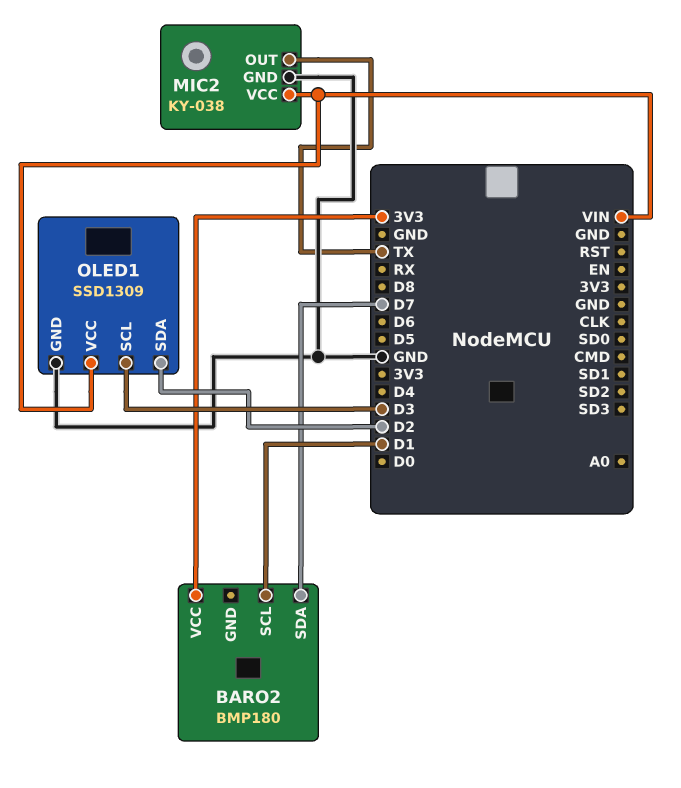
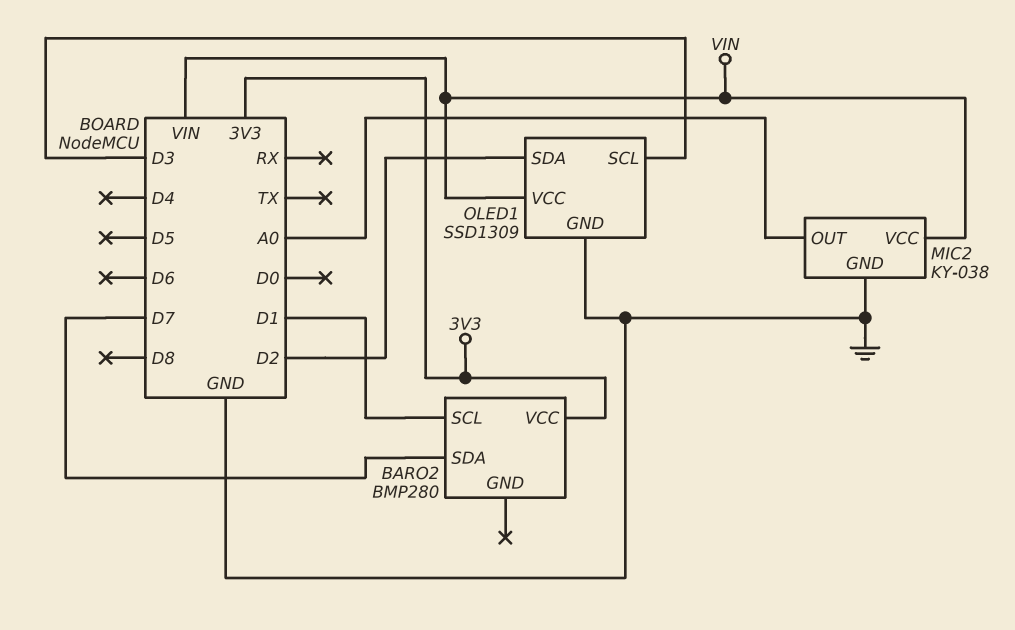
BARO2: BMP180 -> BMP280
MIC2 pin OUT: TX -> A0

